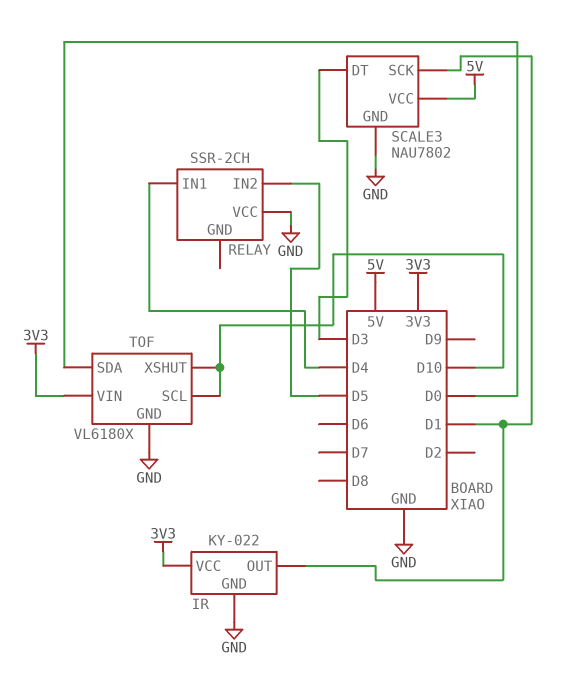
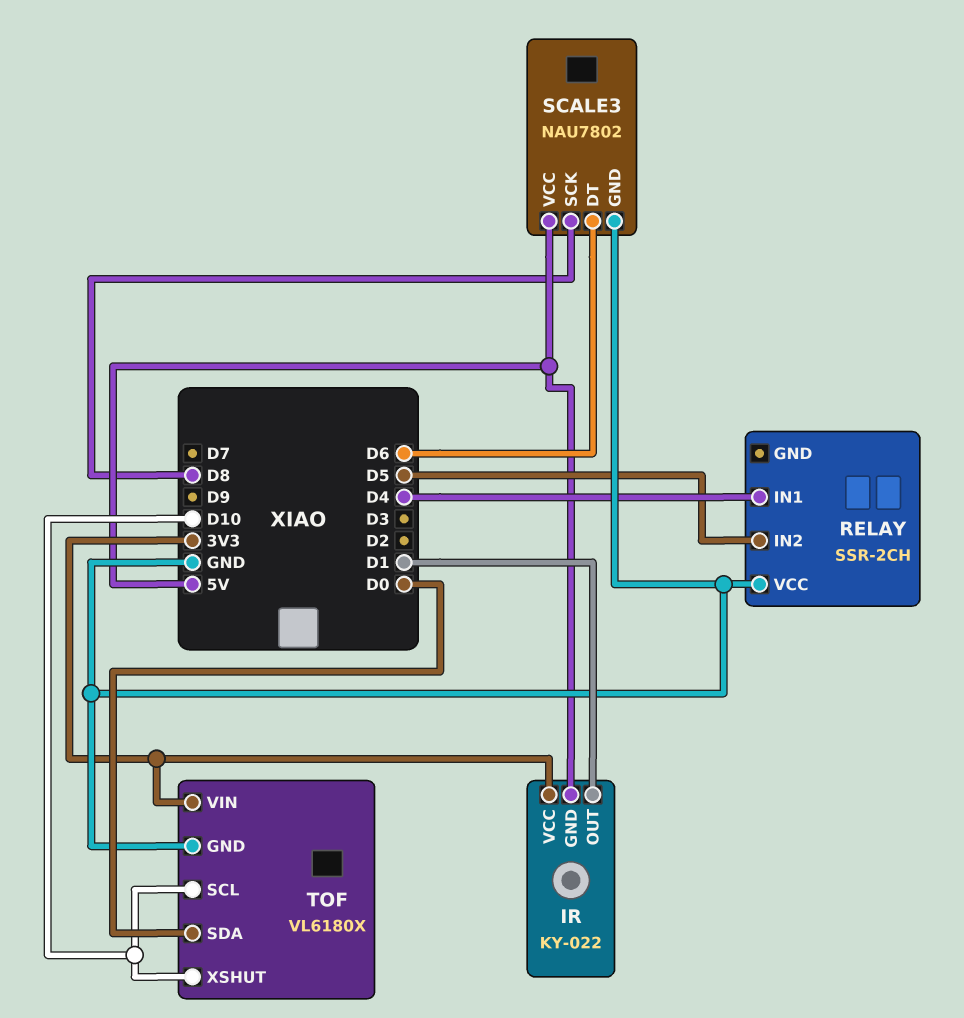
IR pin GND: GND -> 5V
SCALE3 pin DT: D3 -> D6
SCALE3 pin SCK: D1 -> D8

